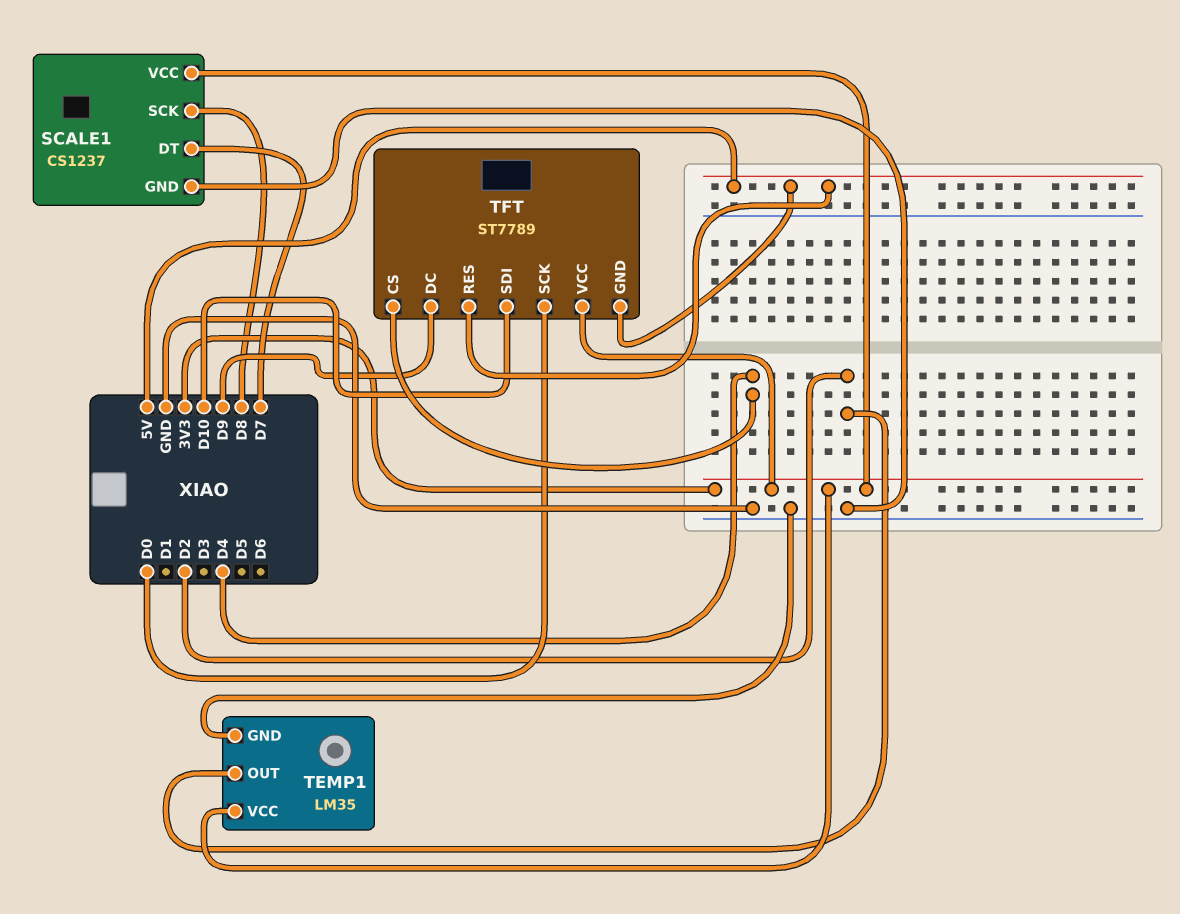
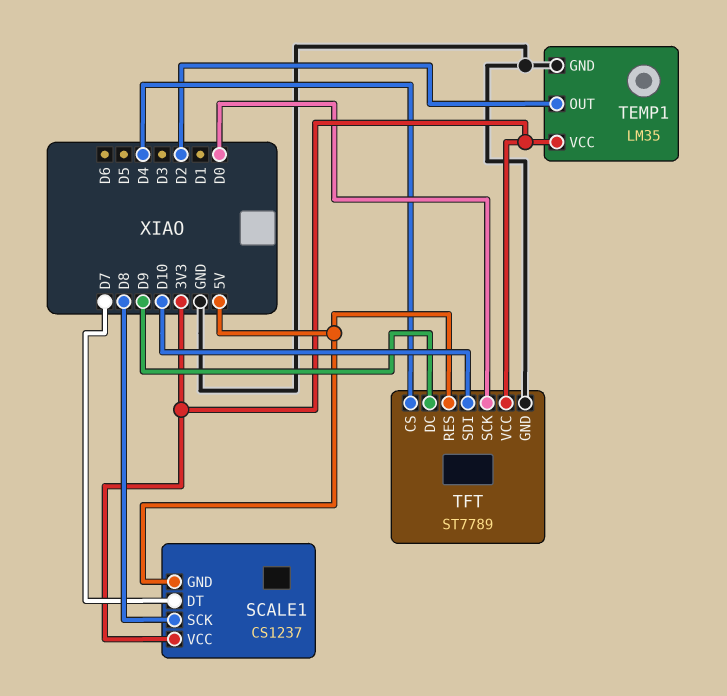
SCALE1 pin GND: GND -> 5V
TFT pin GND: 5V -> GND

